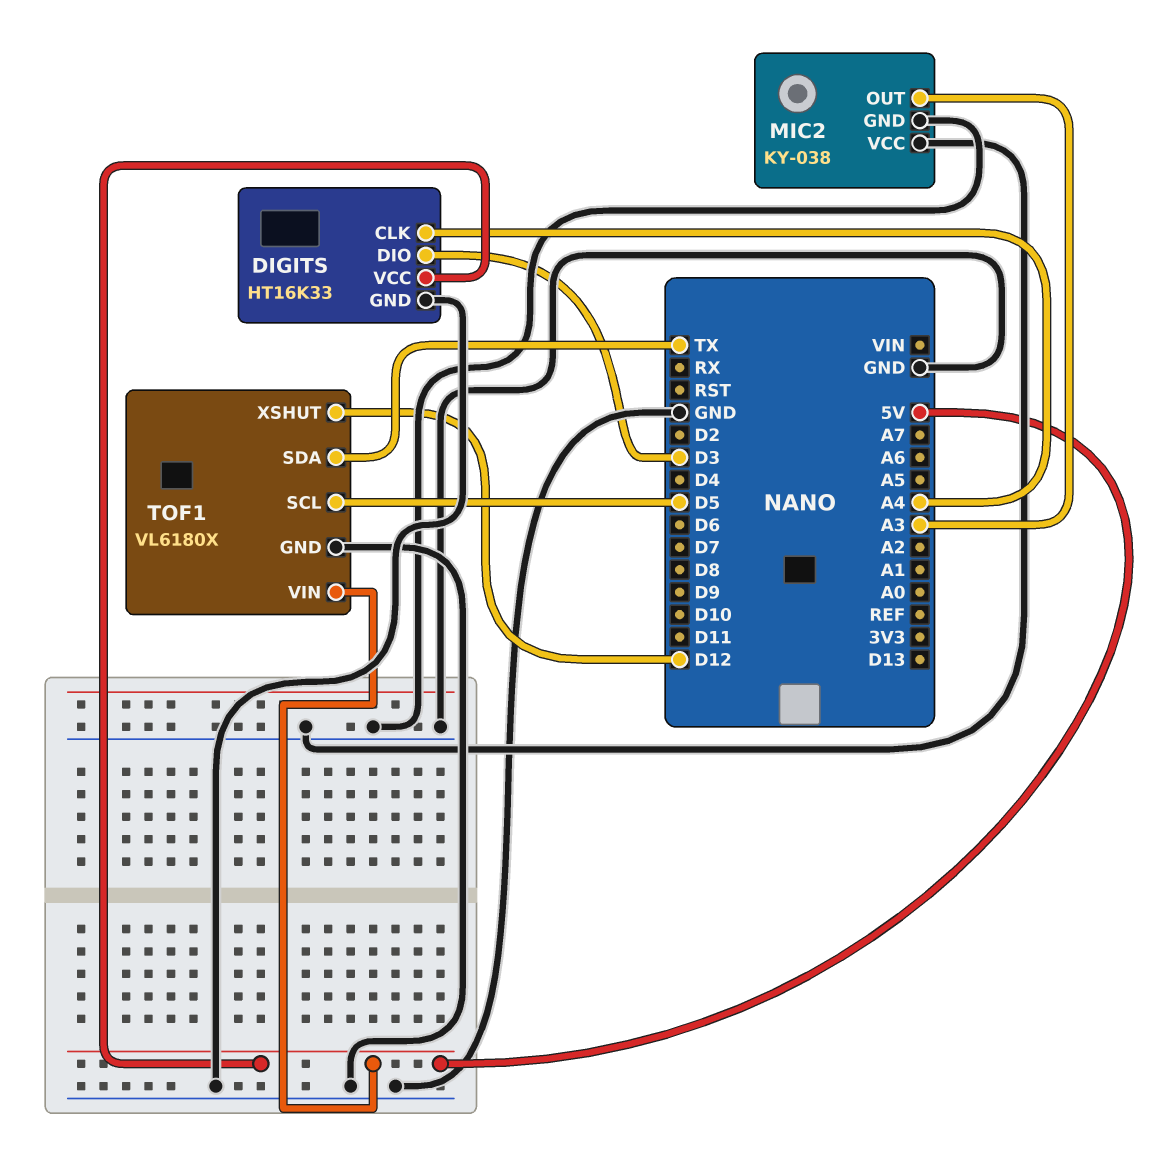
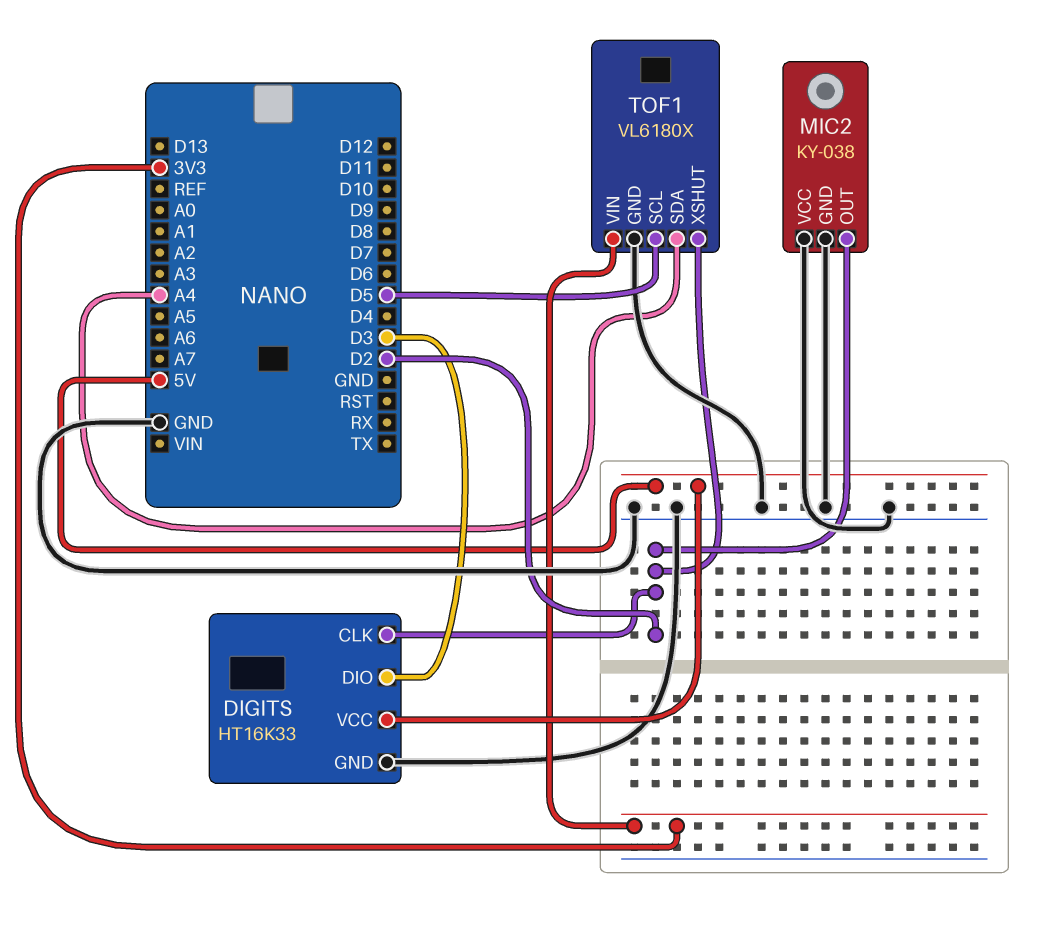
DIGITS pin CLK: A4 -> D2
MIC2 pin OUT: A3 -> D2
TOF1 pin SDA: TX -> A4
TOF1 pin VIN: 5V -> 3V3
TOF1 pin XSHUT: D12 -> D2

